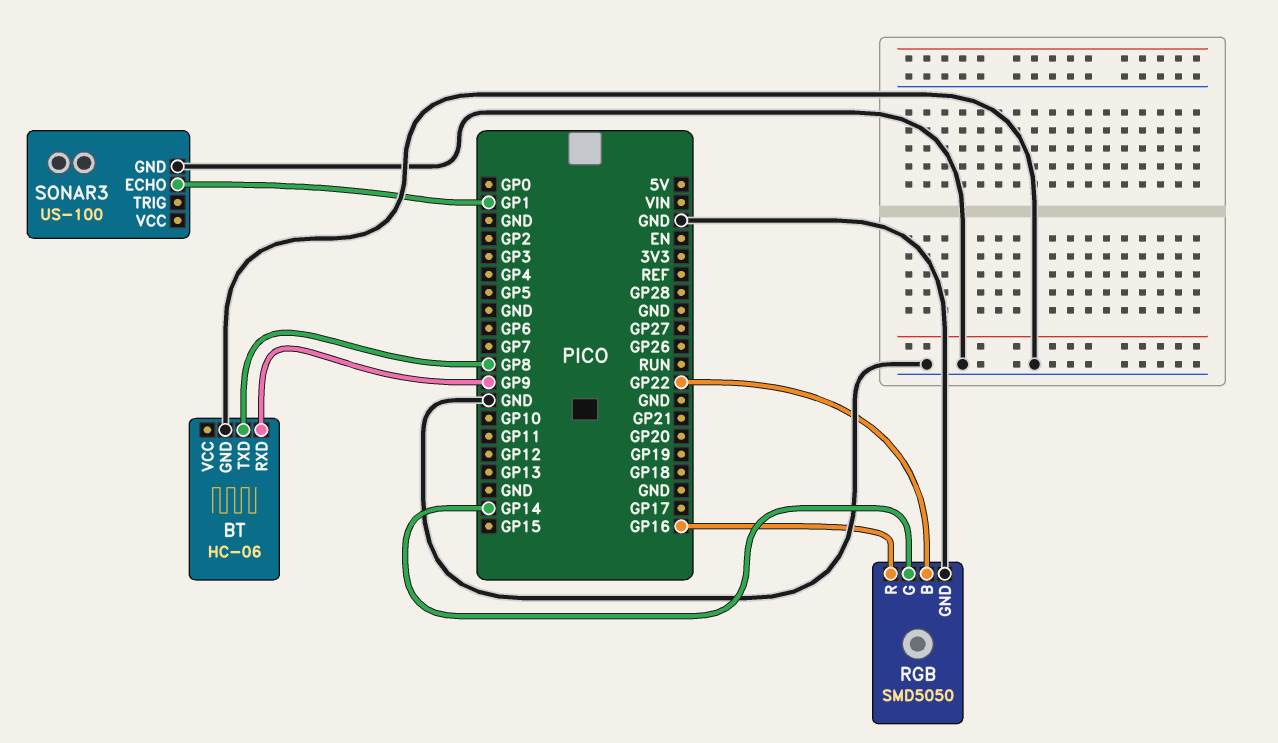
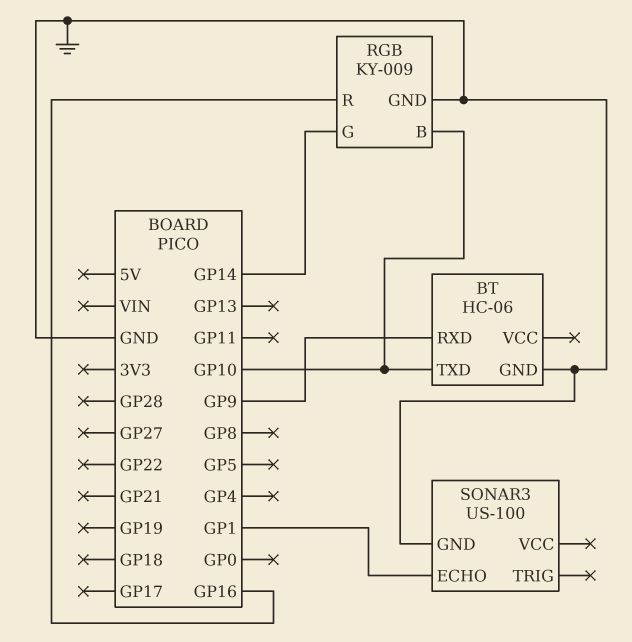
BT pin TXD: GP8 -> GP10
RGB: SMD5050 -> KY-009
RGB pin B: GP22 -> GP10

